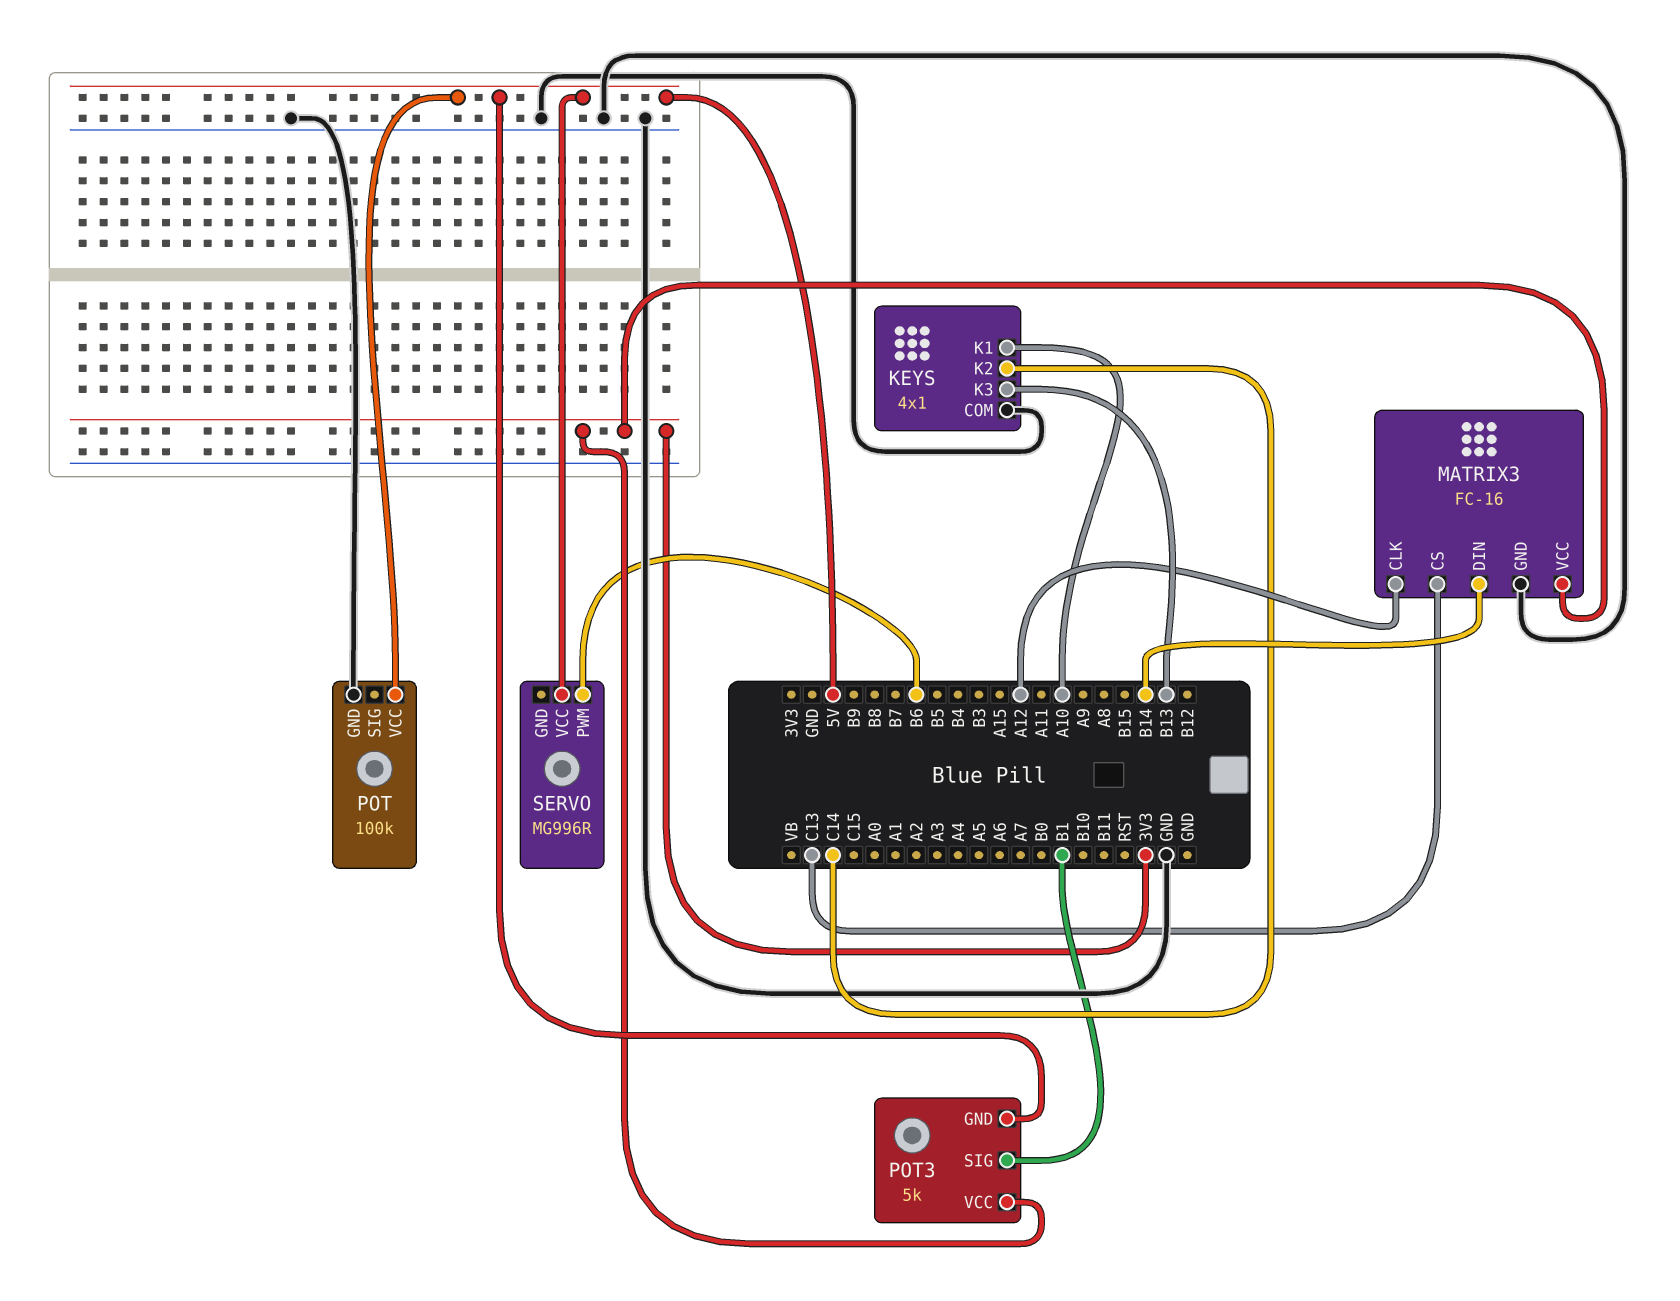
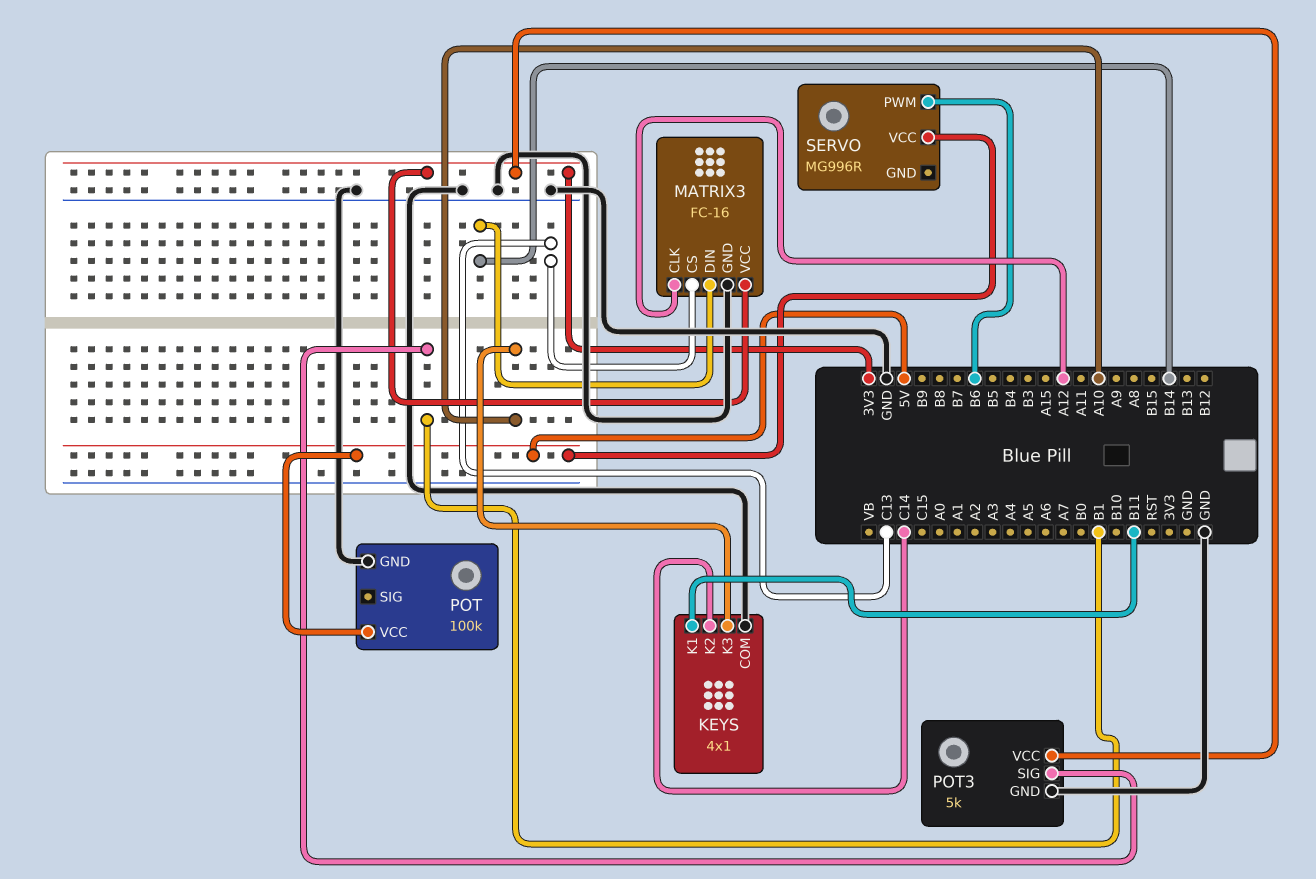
KEYS pin K1: A10 -> B11
KEYS pin K3: B13 -> A10
POT3 pin GND: 5V -> GND

